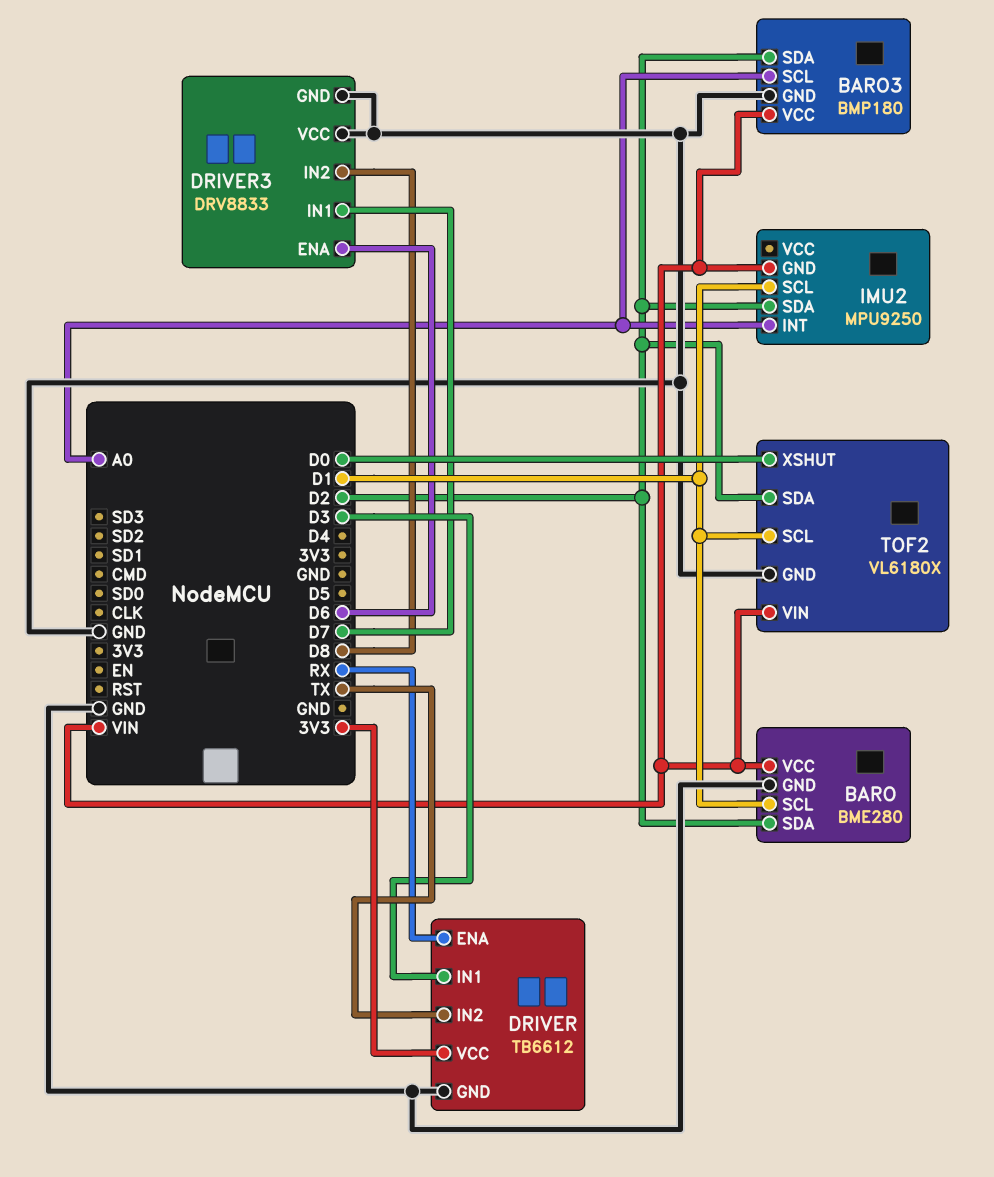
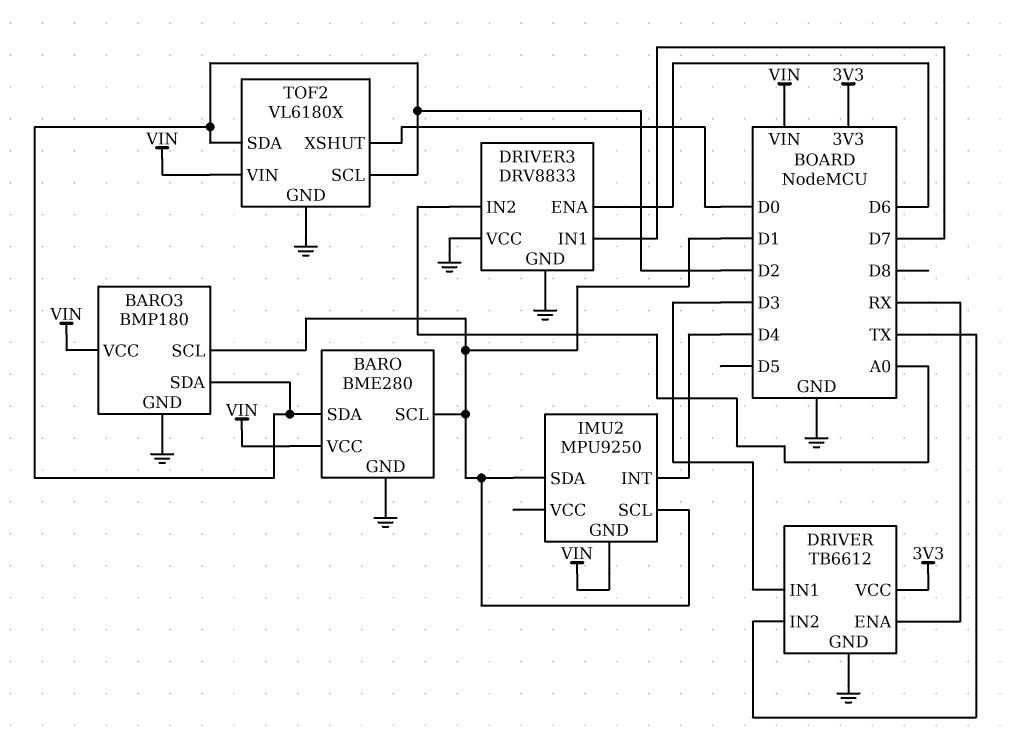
BARO3 pin SCL: A0 -> D1
DRIVER3 pin IN2: D8 -> A0
IMU2 pin INT: A0 -> D4
IMU2 pin SDA: D2 -> D1
TOF2 pin SCL: D1 -> D2

